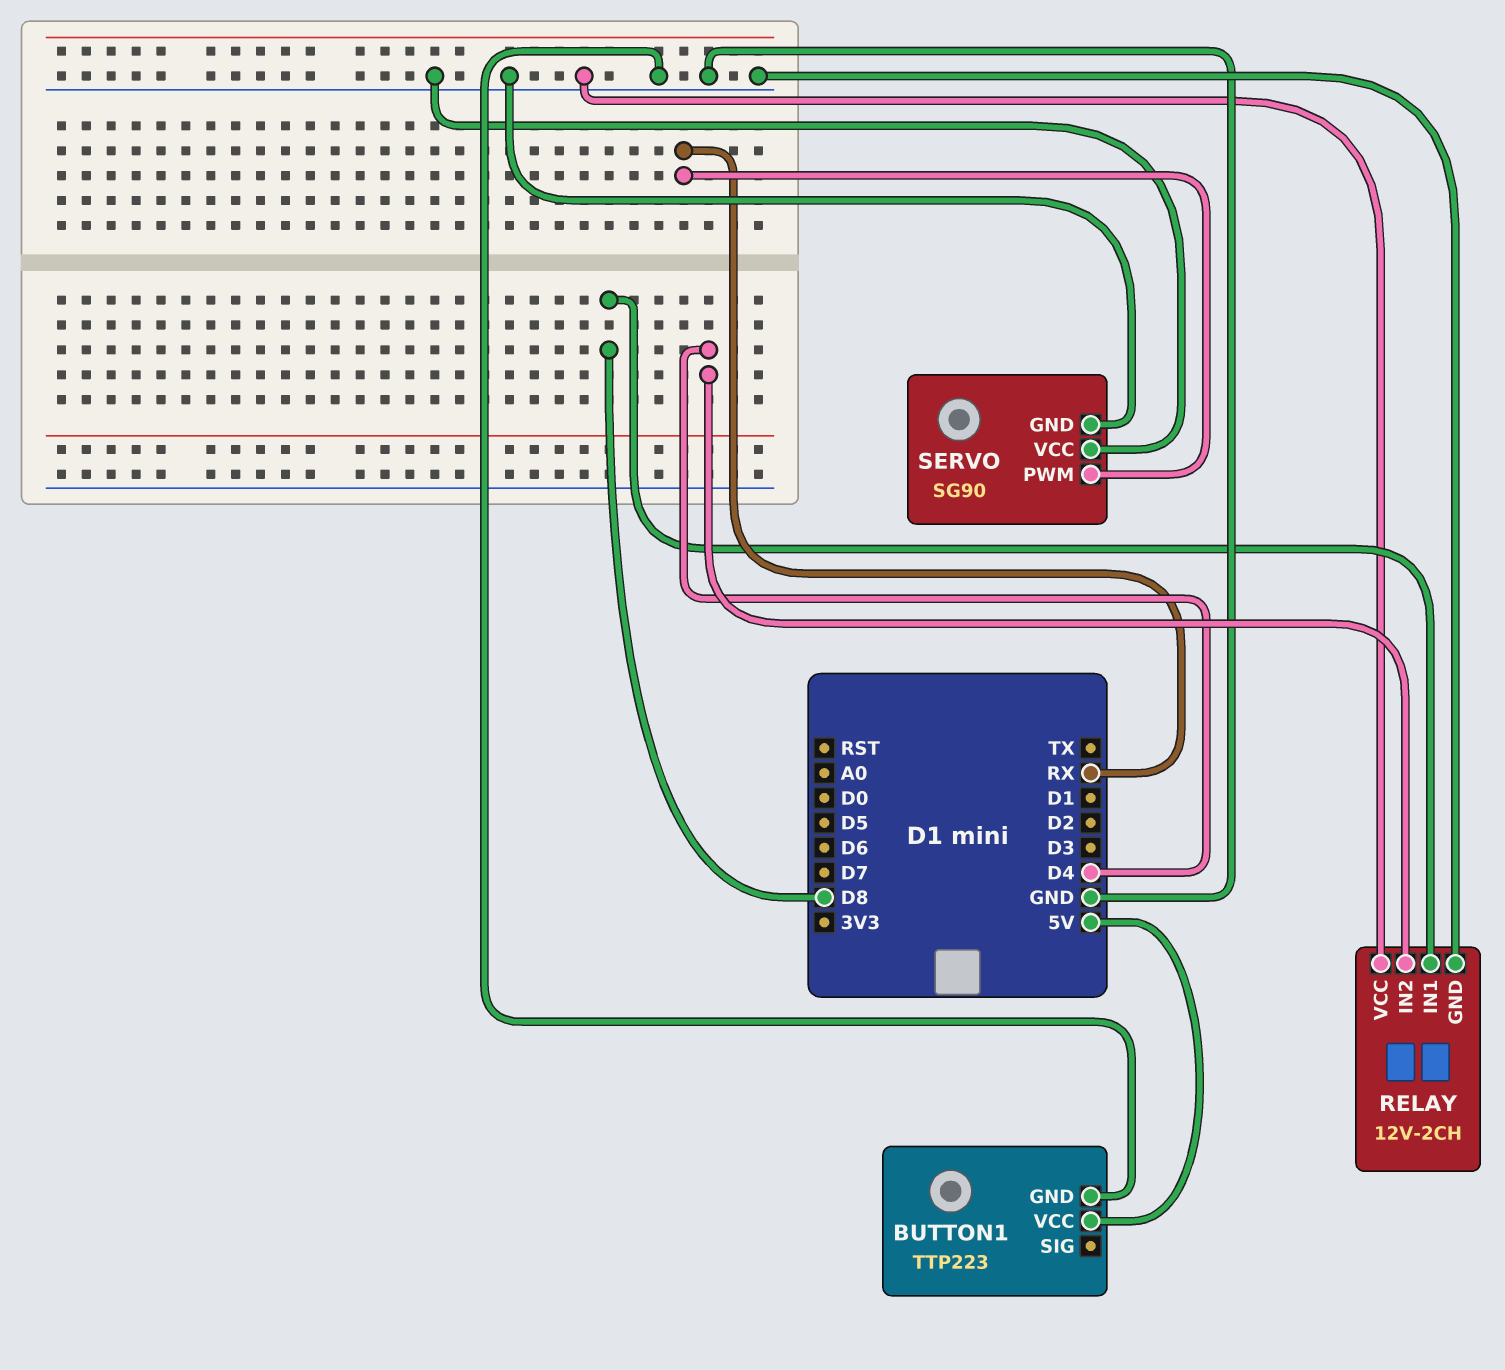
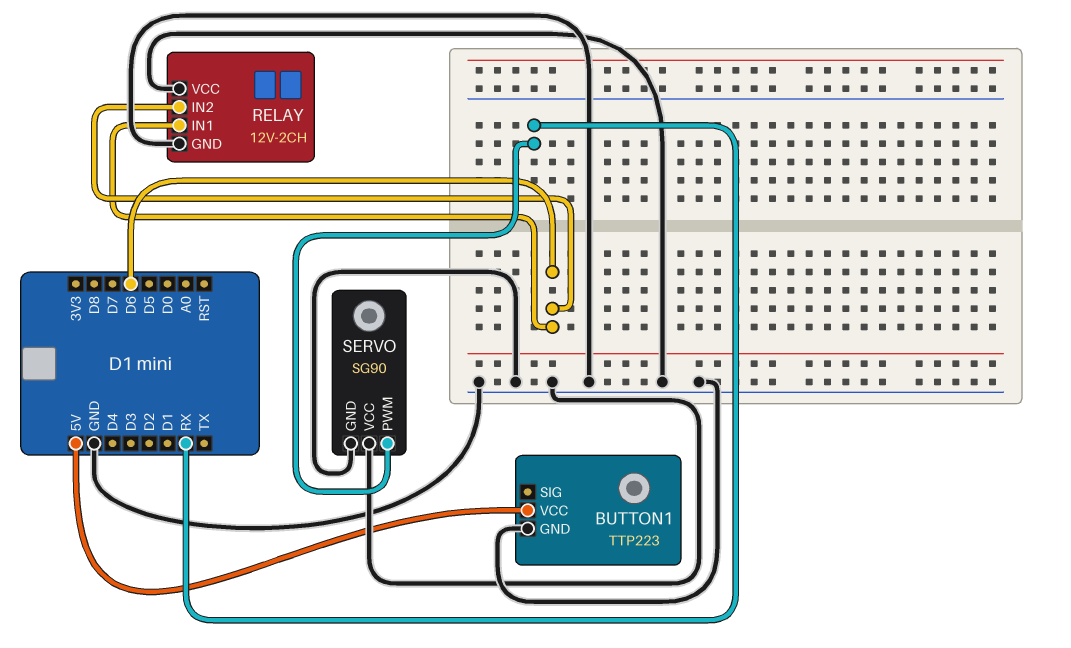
RELAY pin IN1: D8 -> D6
RELAY pin IN2: D4 -> D6

